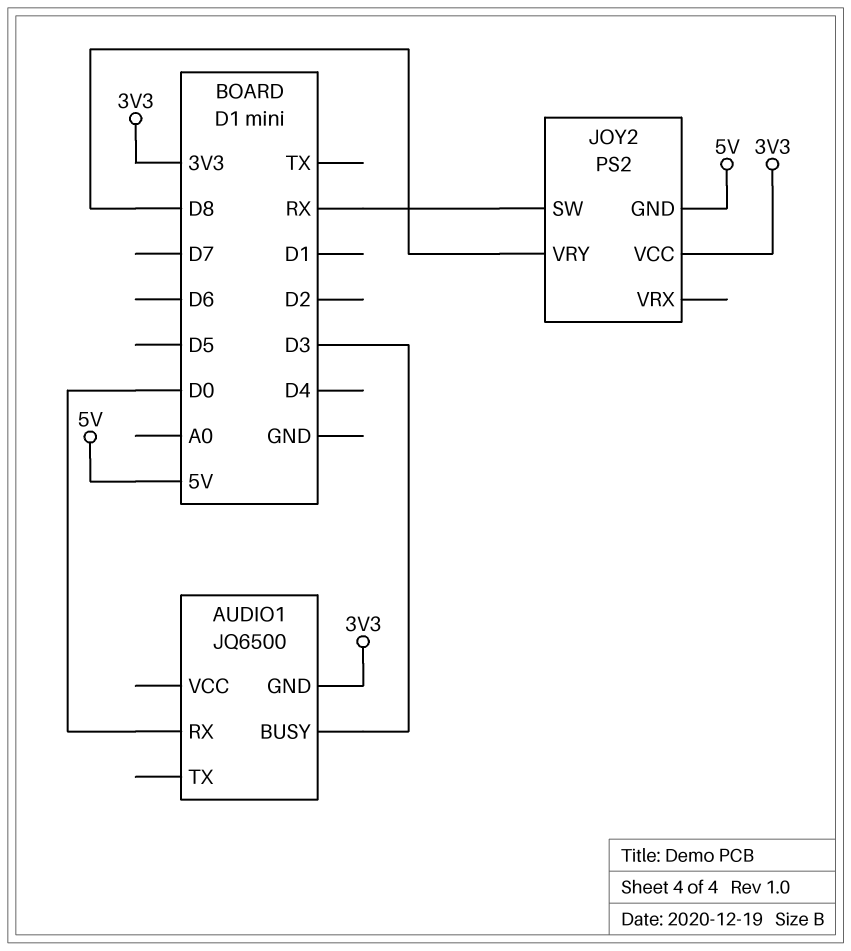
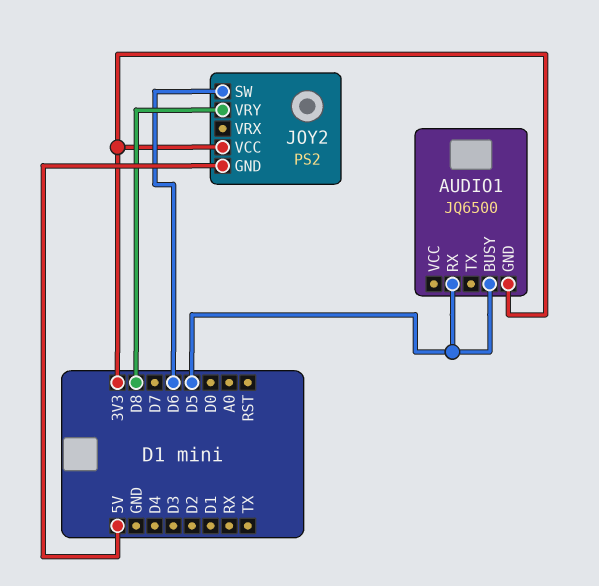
AUDIO1 pin BUSY: D3 -> D5
AUDIO1 pin RX: D0 -> D5
JOY2 pin SW: RX -> D6

